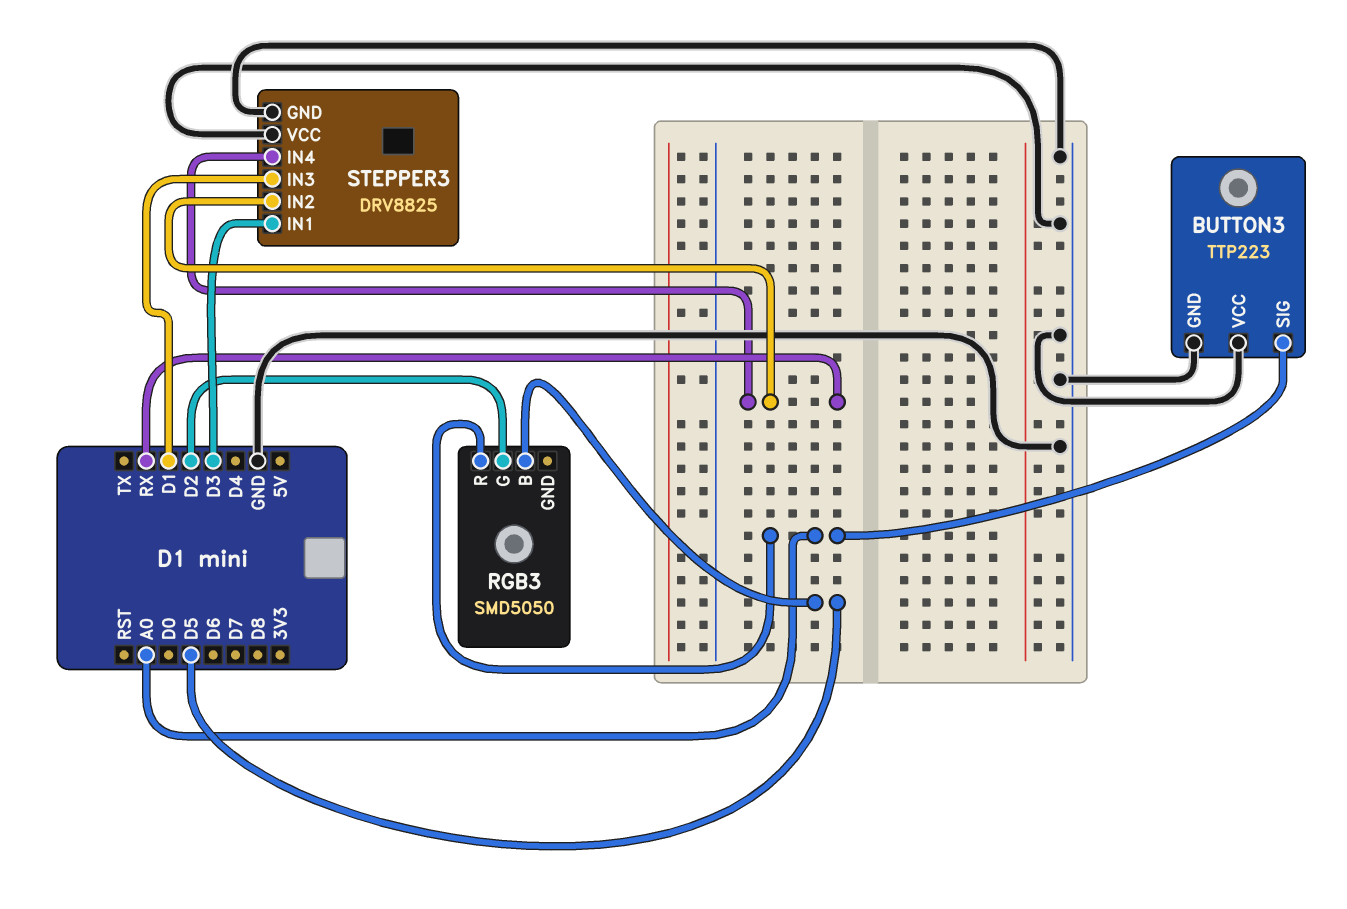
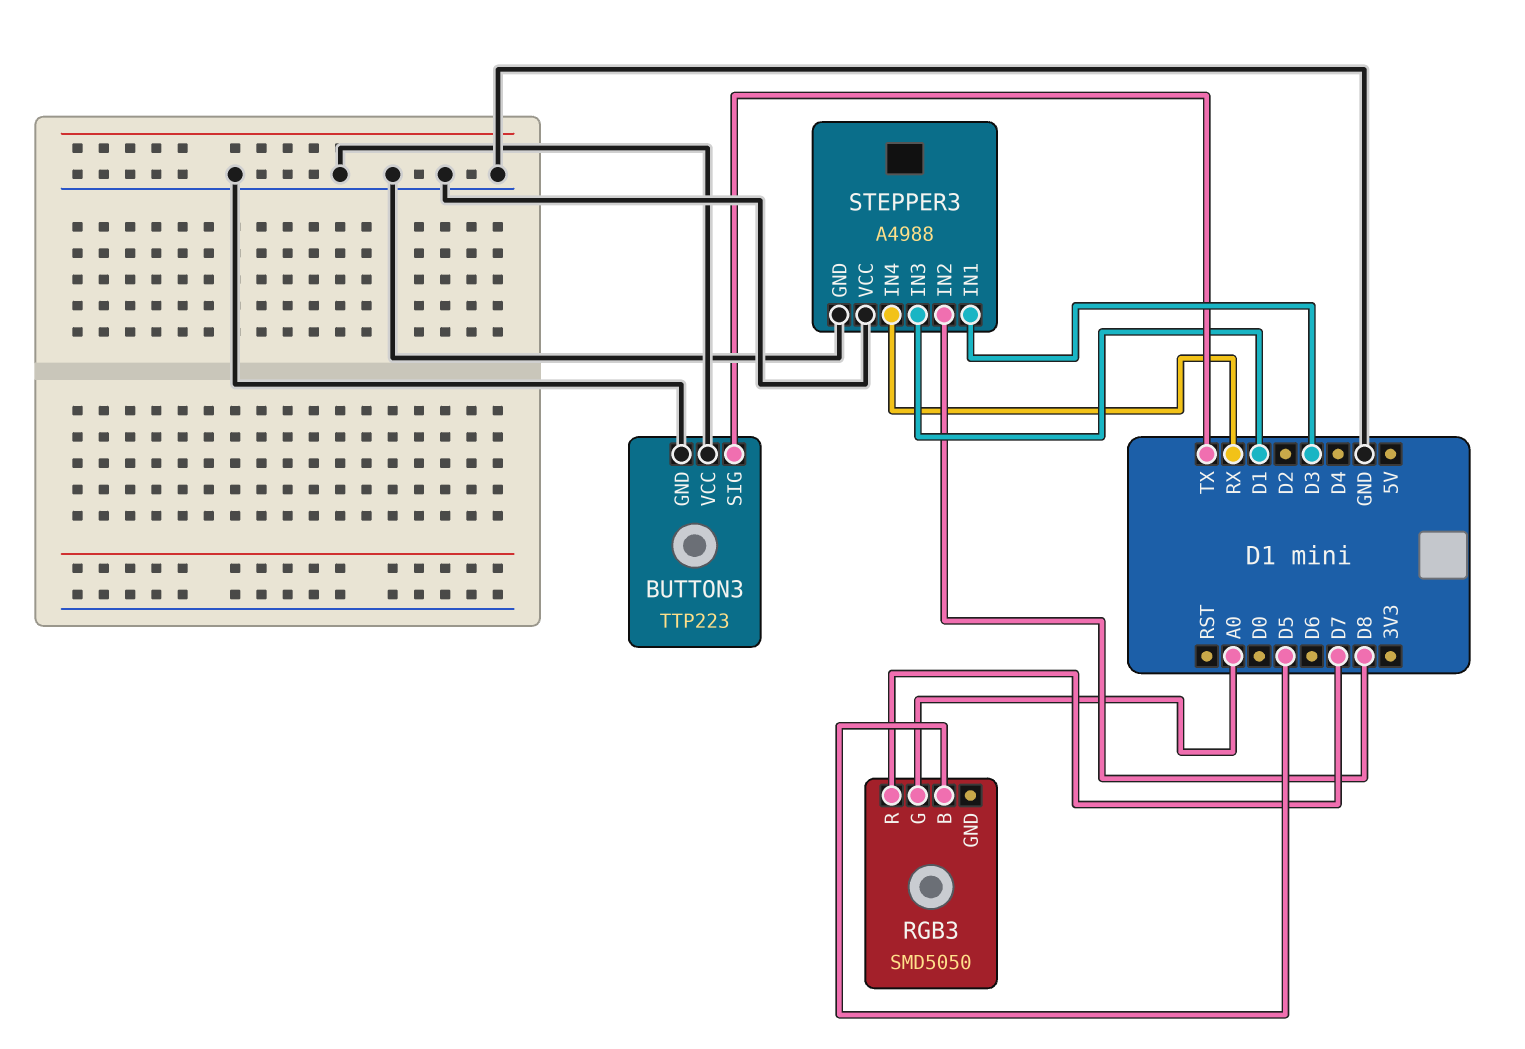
BUTTON3 pin SIG: A0 -> TX
RGB3 pin G: D2 -> A0
RGB3 pin R: A0 -> D7
STEPPER3: DRV8825 -> A4988
STEPPER3 pin IN2: RX -> D8

